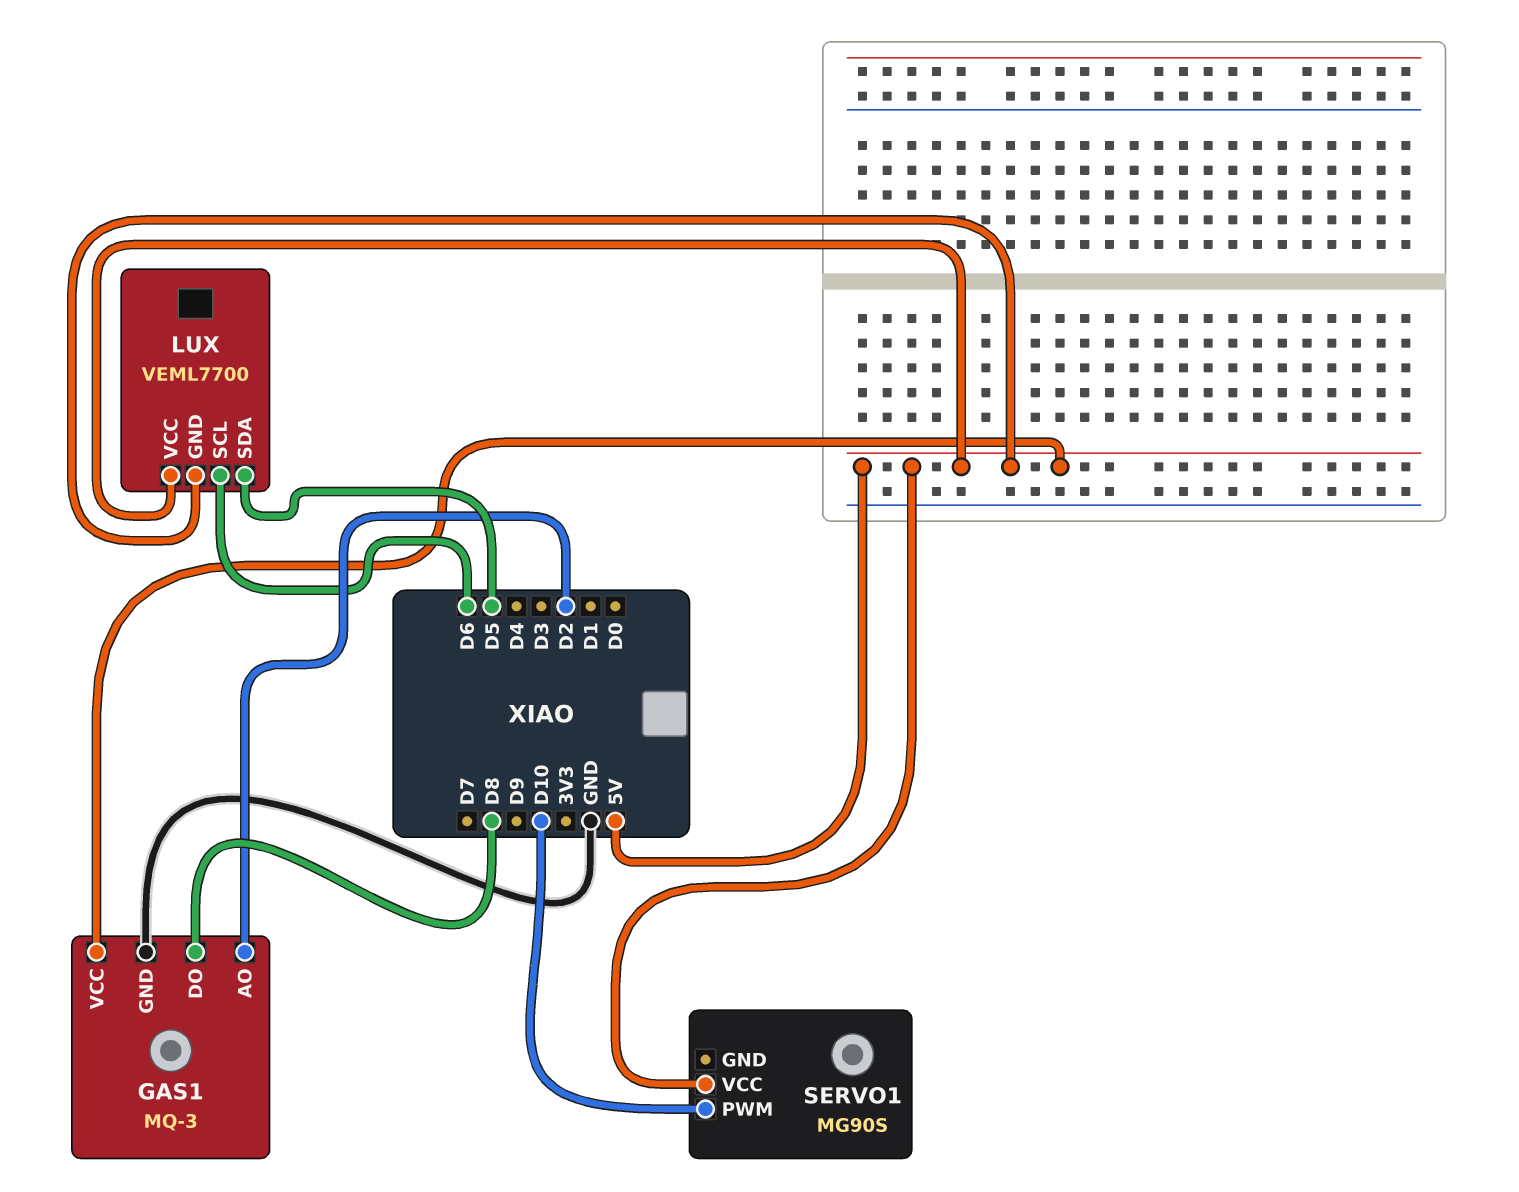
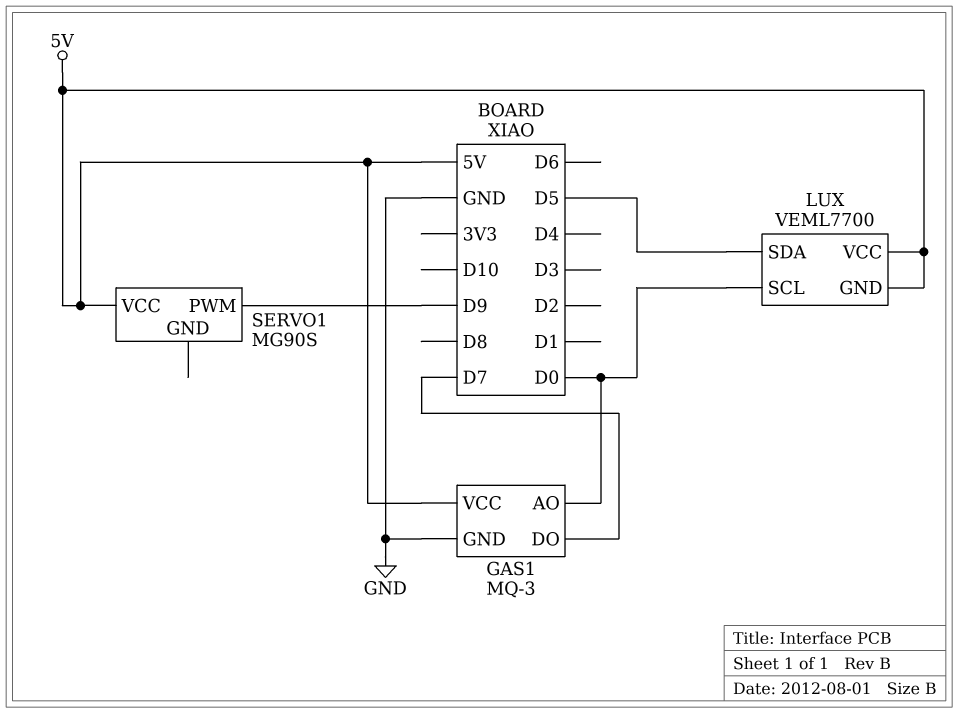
GAS1 pin AO: D2 -> D0
GAS1 pin DO: D8 -> D7
LUX pin SCL: D6 -> D0
SERVO1 pin PWM: D10 -> D9

